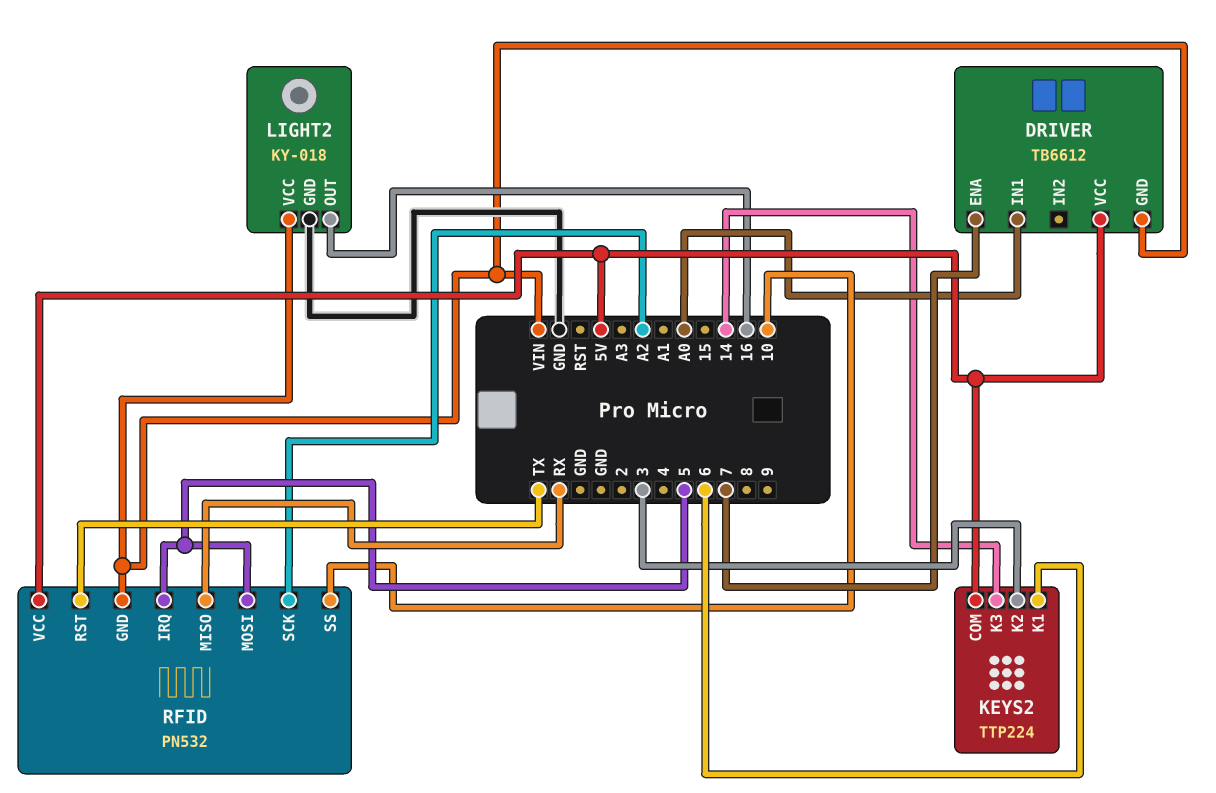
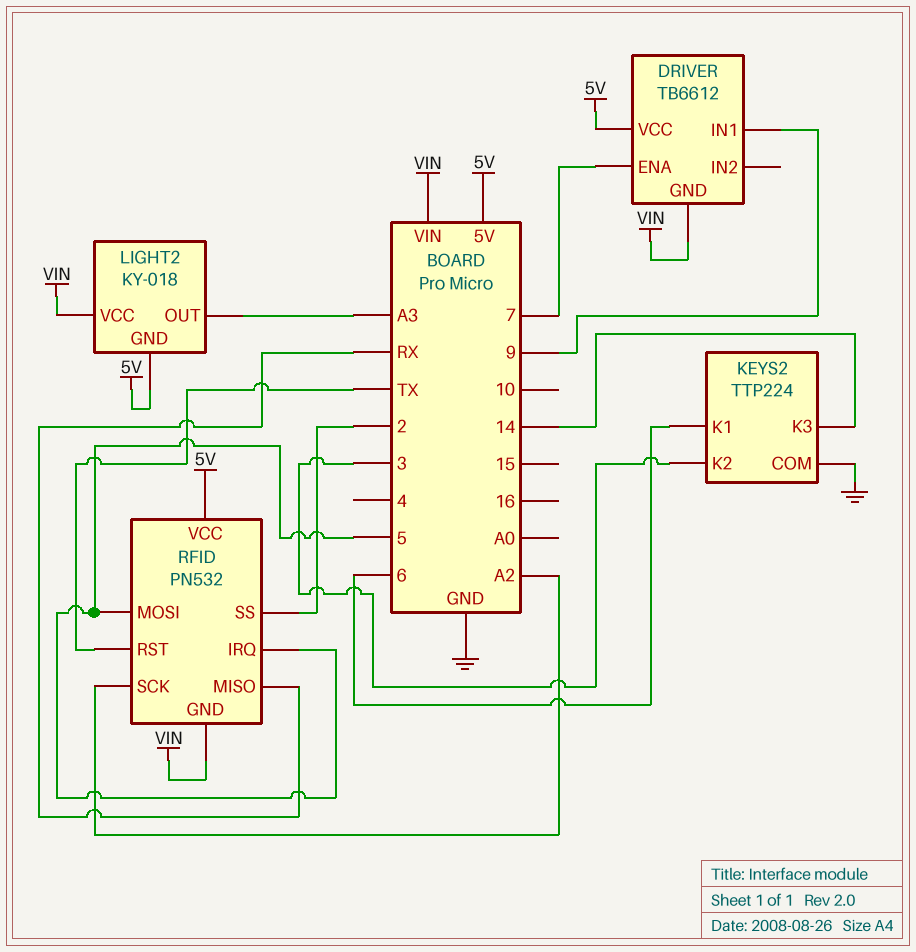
DRIVER pin IN1: A0 -> 9
KEYS2 pin COM: 5V -> GND
LIGHT2 pin GND: GND -> 5V
LIGHT2 pin OUT: 16 -> A3
RFID pin SS: 10 -> 2

